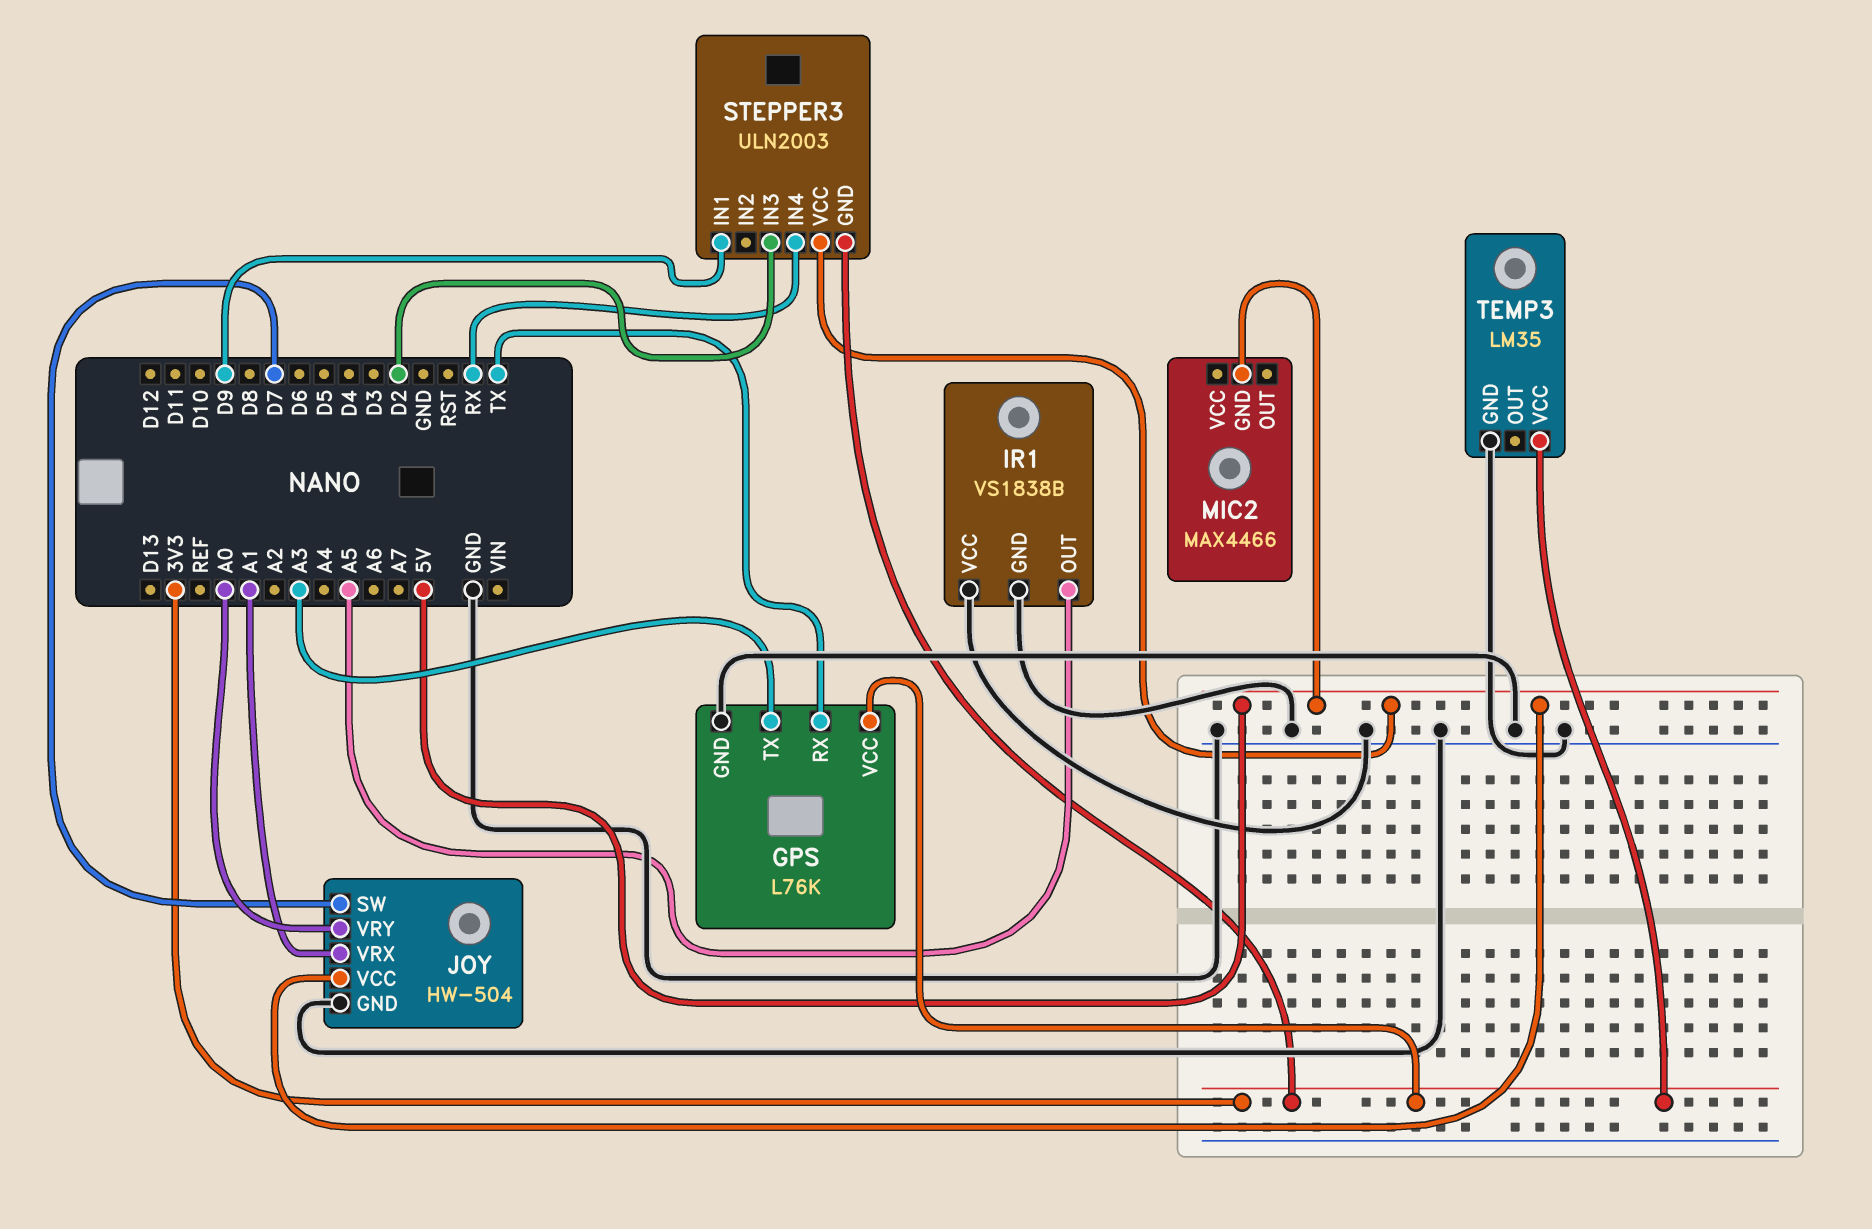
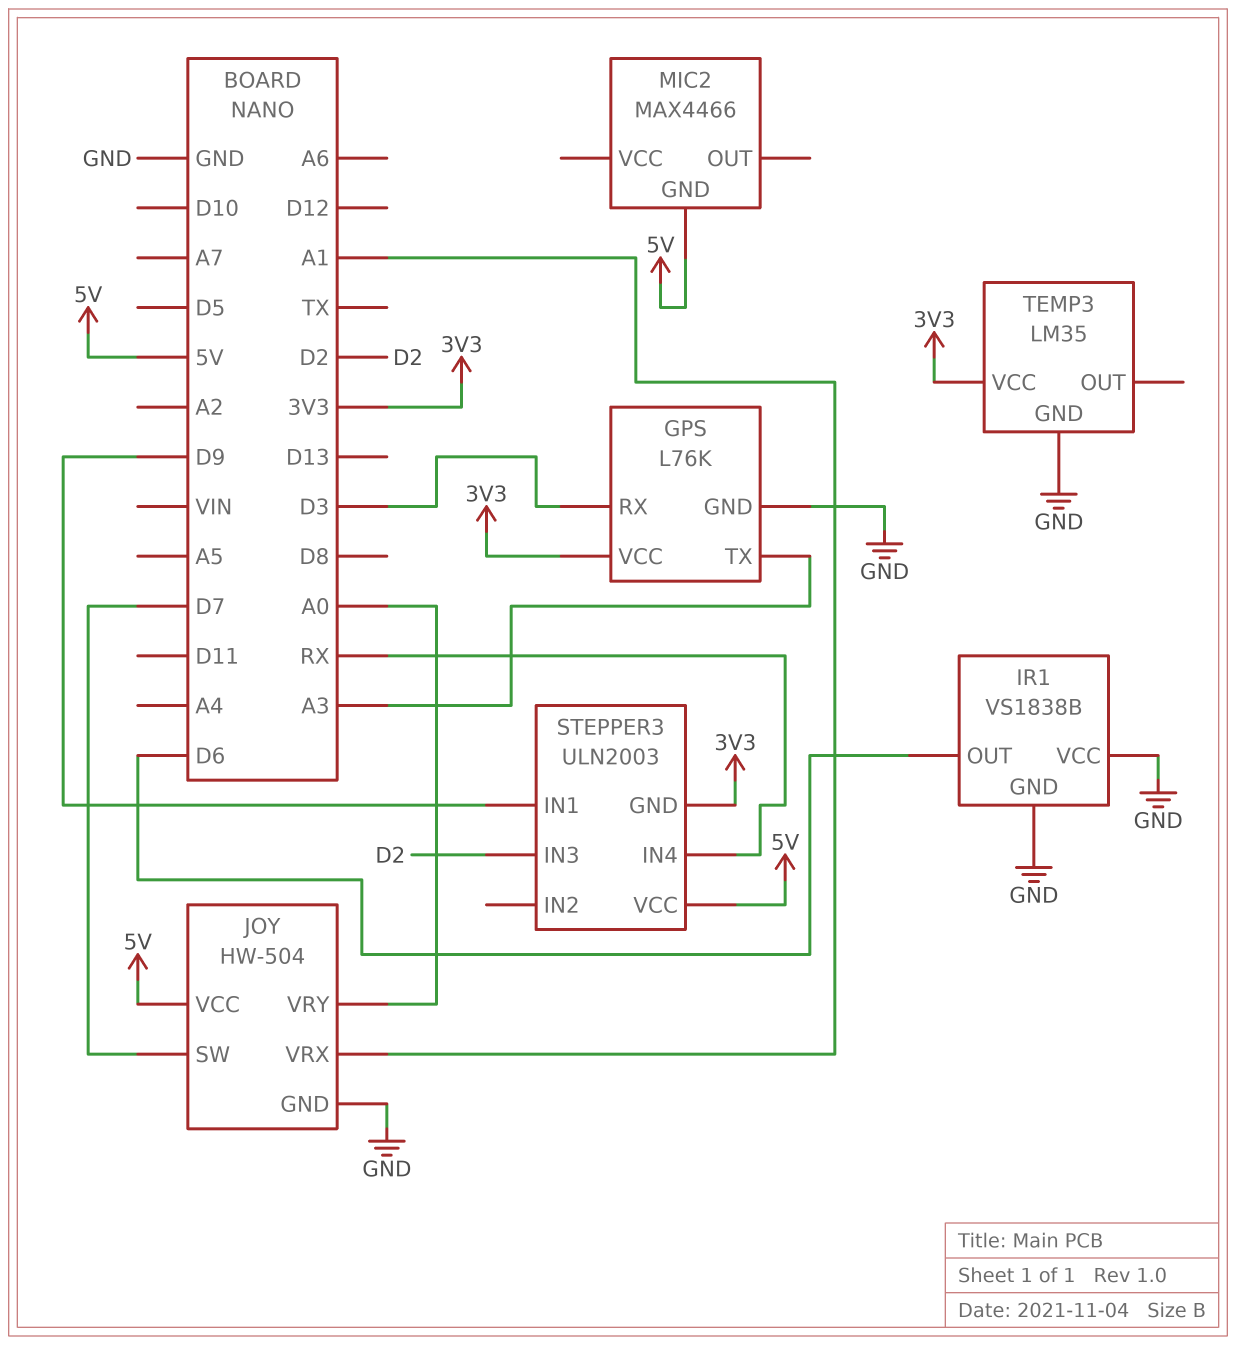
GPS pin RX: TX -> D3
IR1 pin OUT: A5 -> D6

